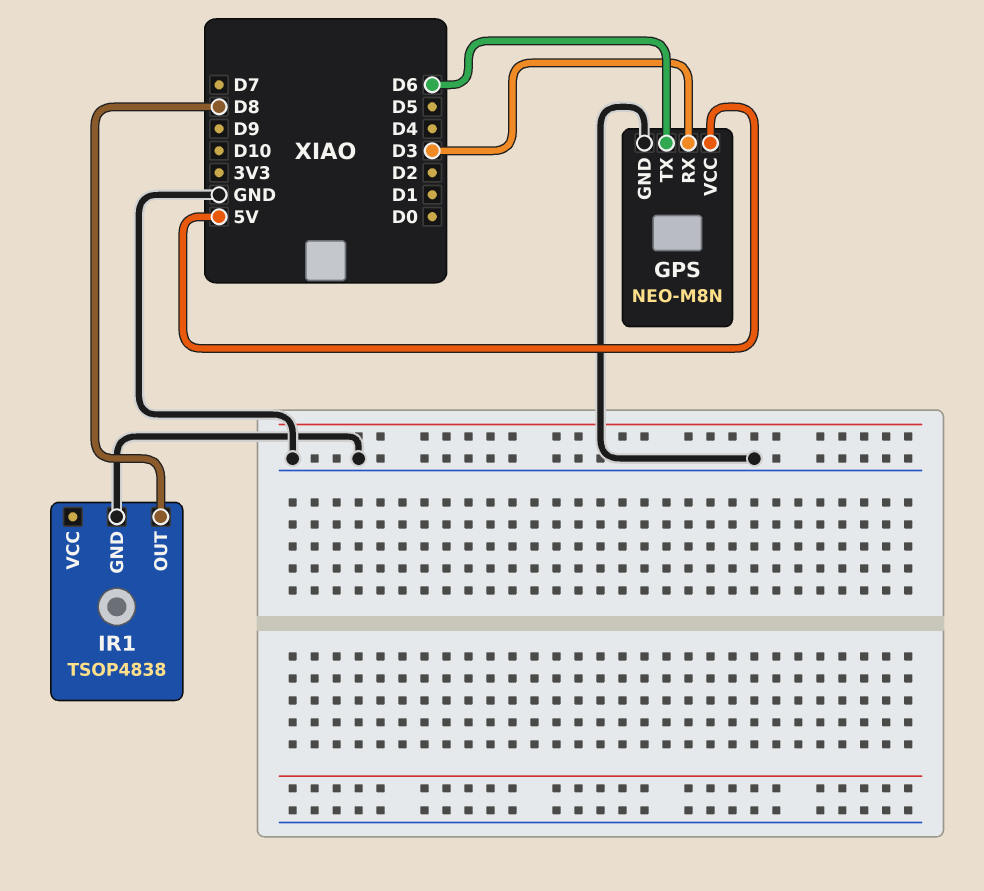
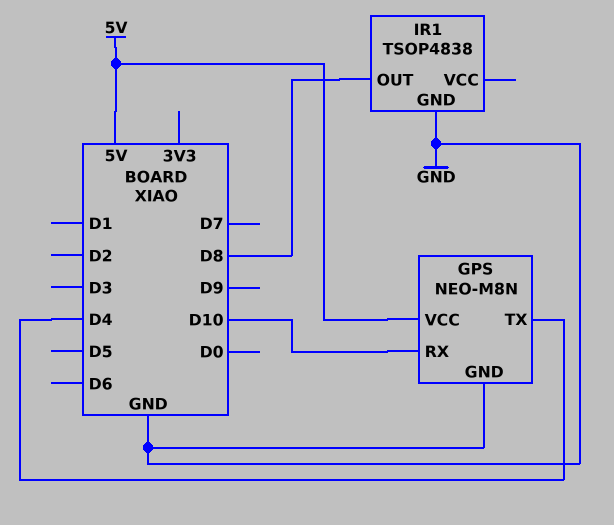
GPS pin RX: D3 -> D10
GPS pin TX: D6 -> D4

